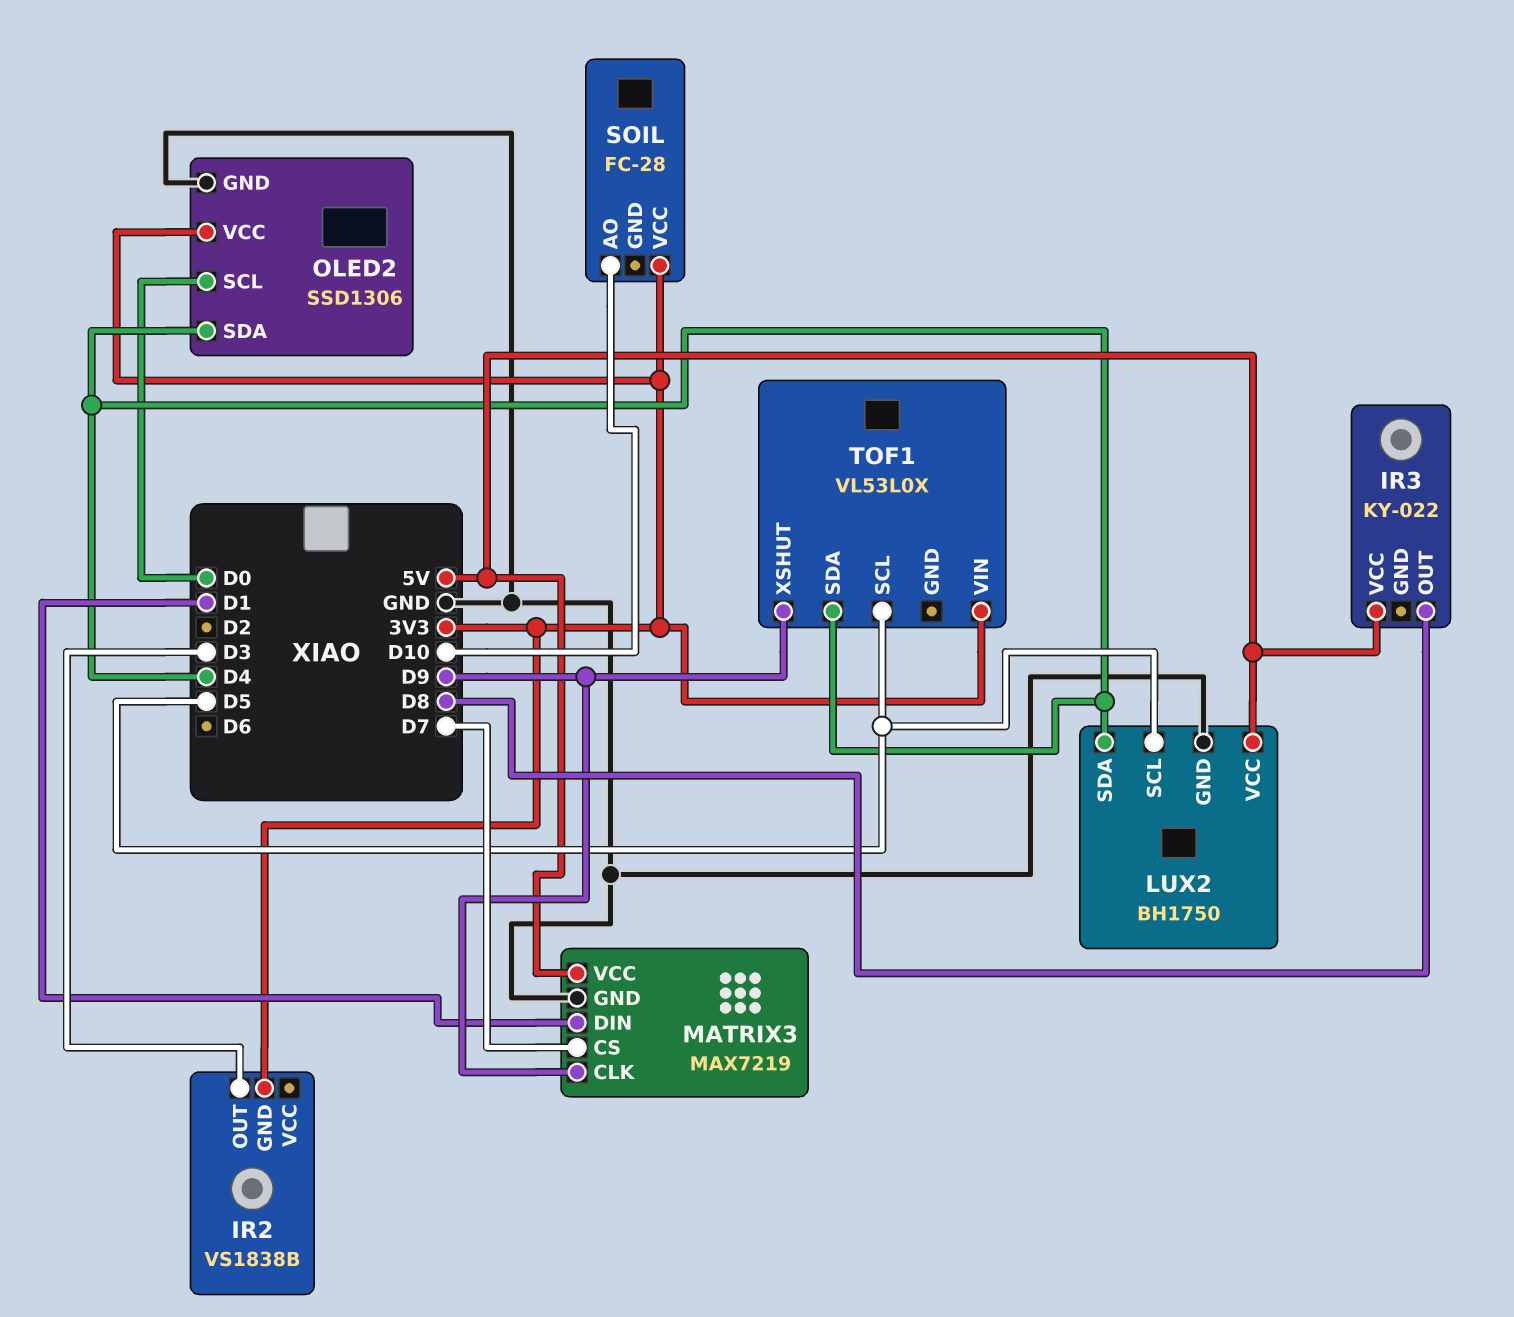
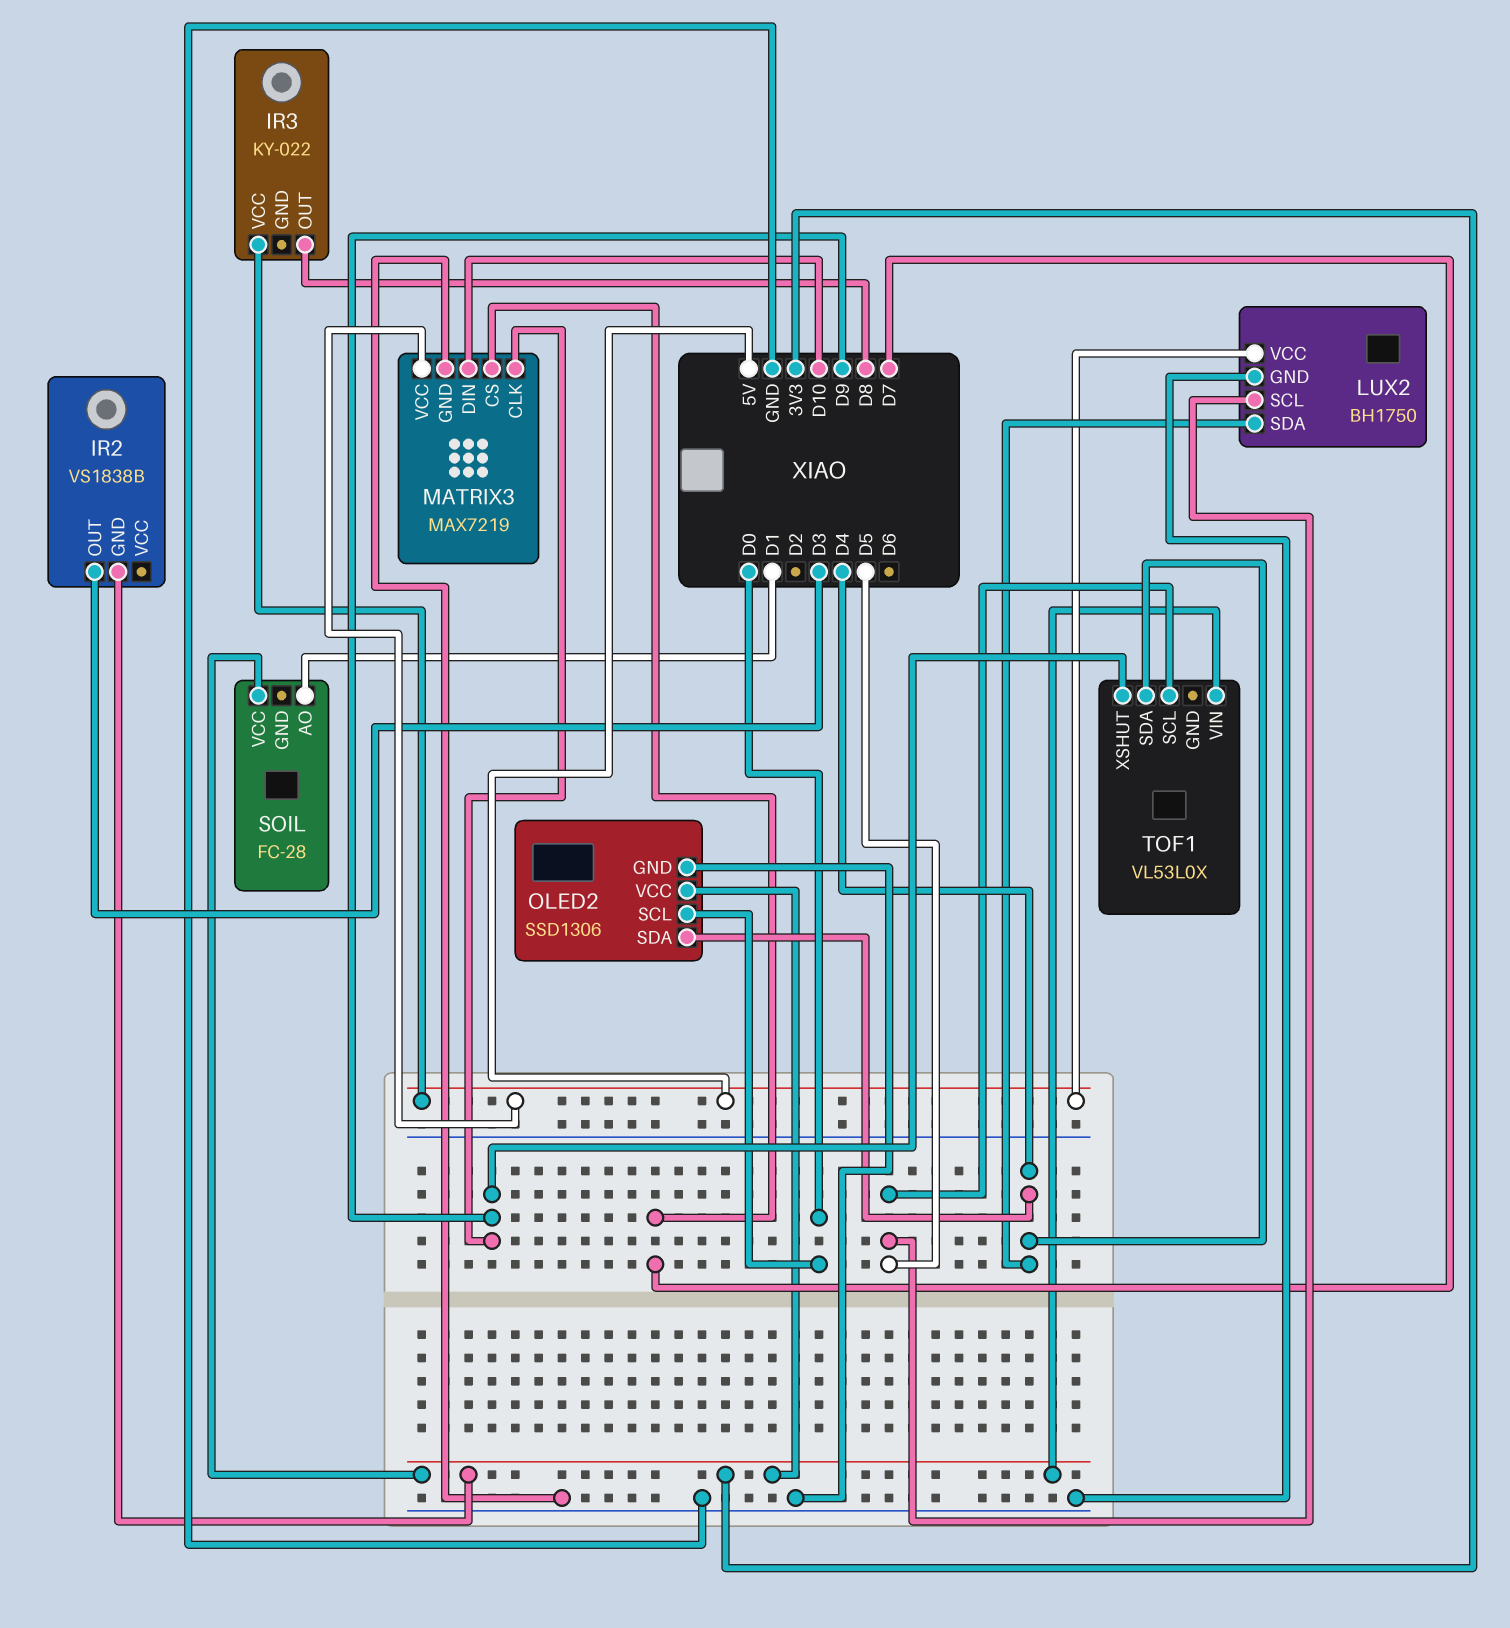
MATRIX3 pin DIN: D1 -> D10
SOIL pin AO: D10 -> D1

